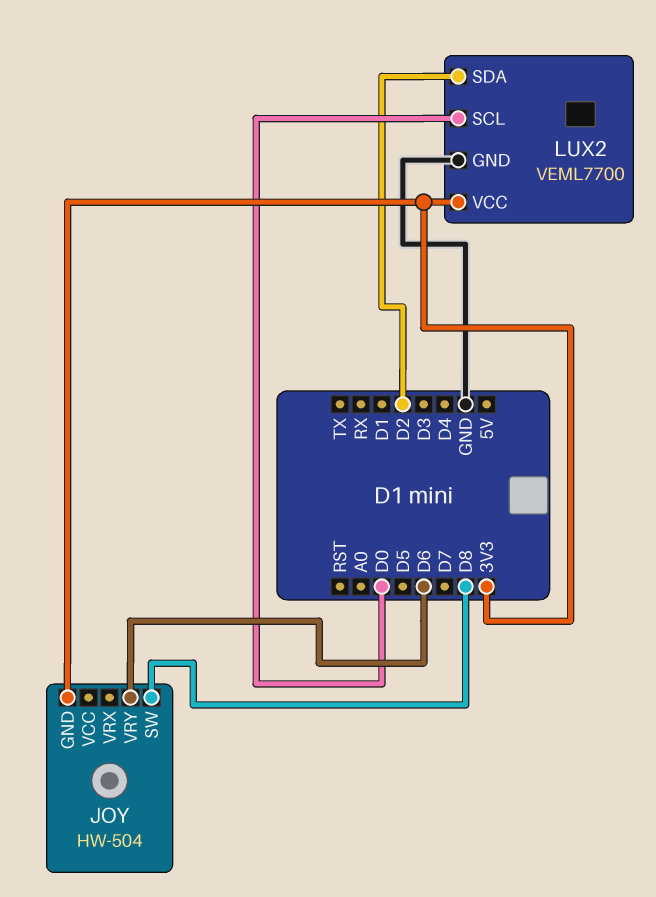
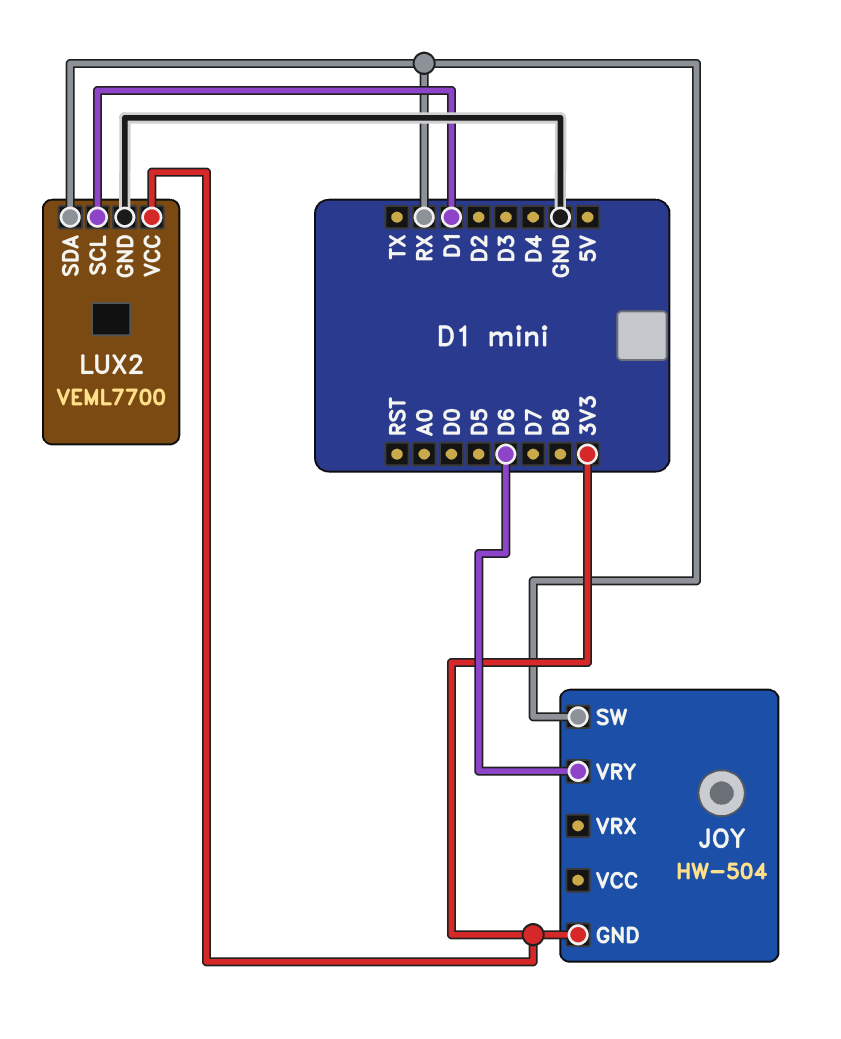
JOY pin SW: D8 -> RX
LUX2 pin SCL: D0 -> D1
LUX2 pin SDA: D2 -> RX

